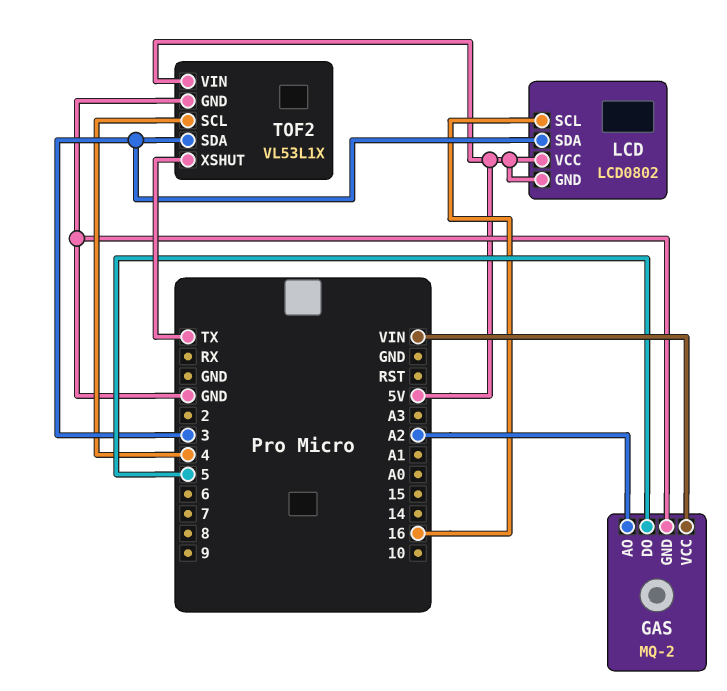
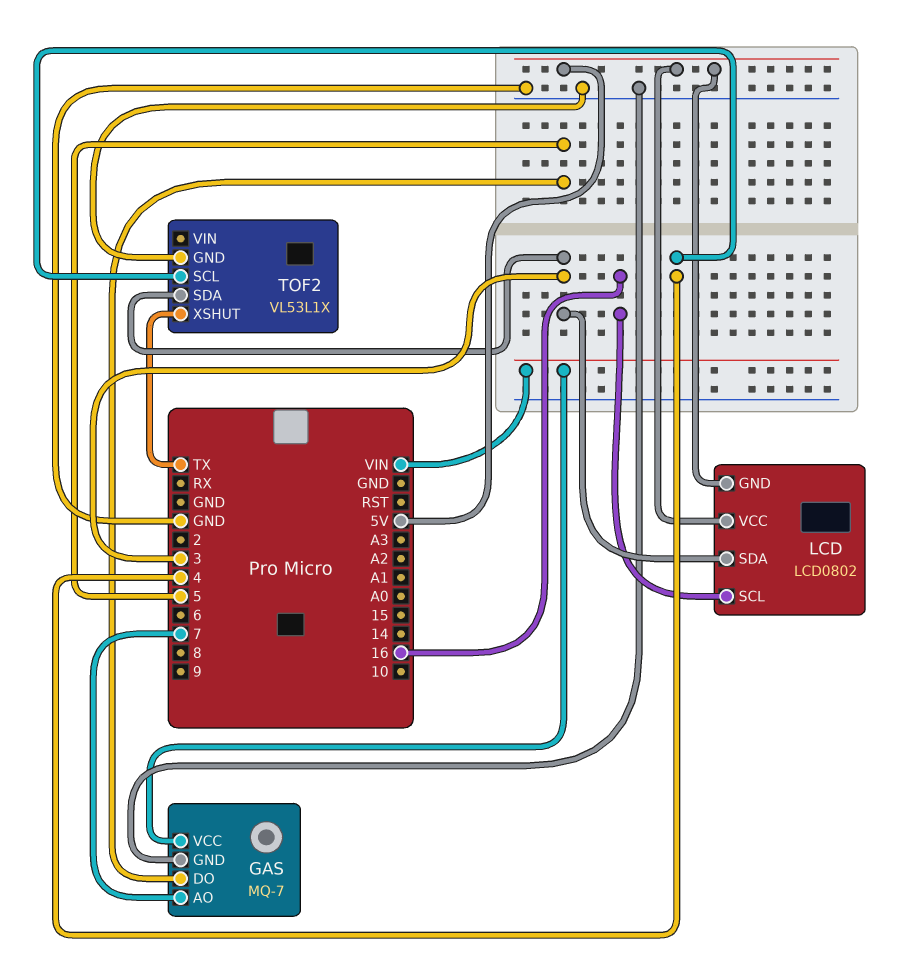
GAS: MQ-2 -> MQ-7
GAS pin AO: A2 -> 7
TOF2 pin VIN: 5V -> none

